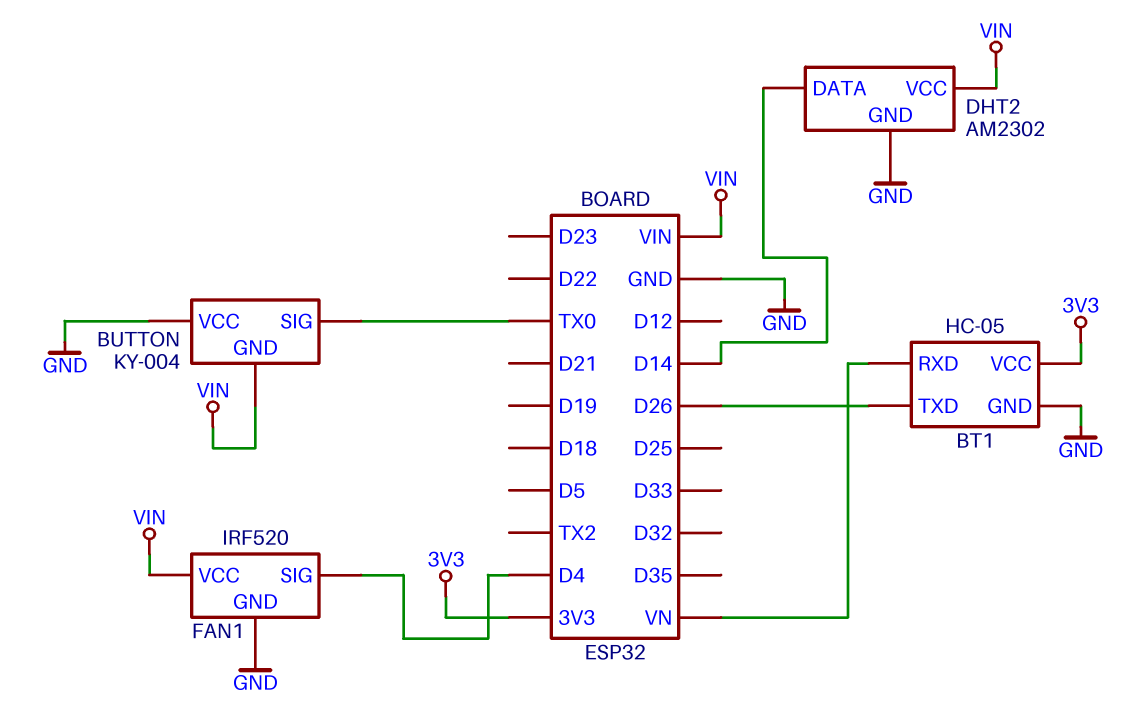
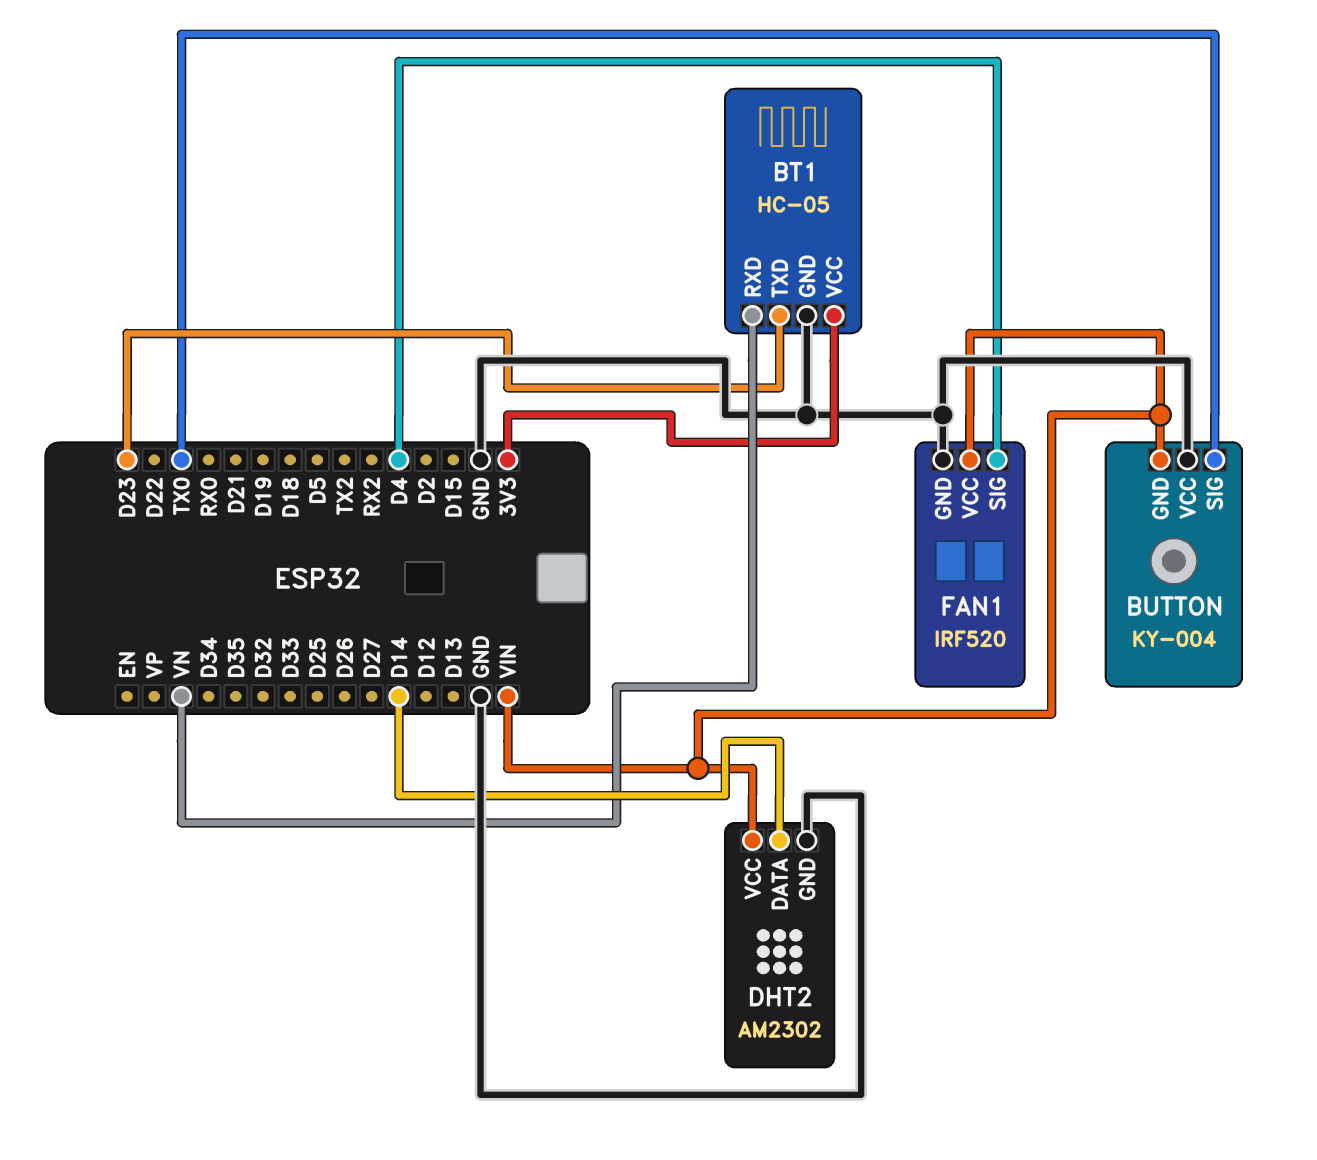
BT1 pin TXD: D26 -> D23

